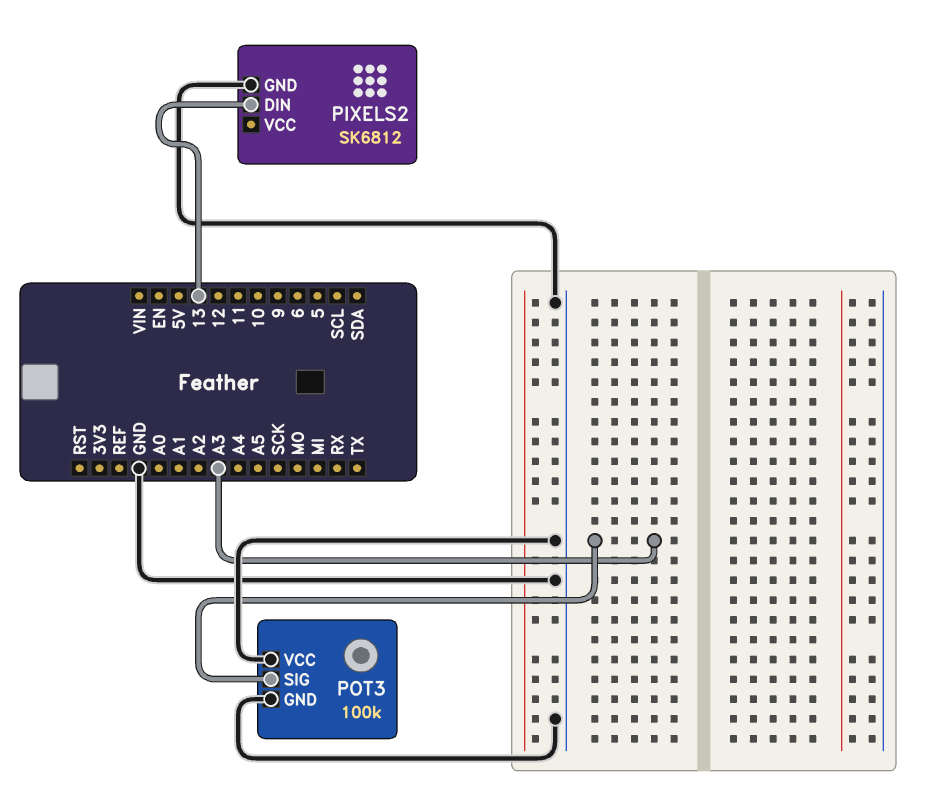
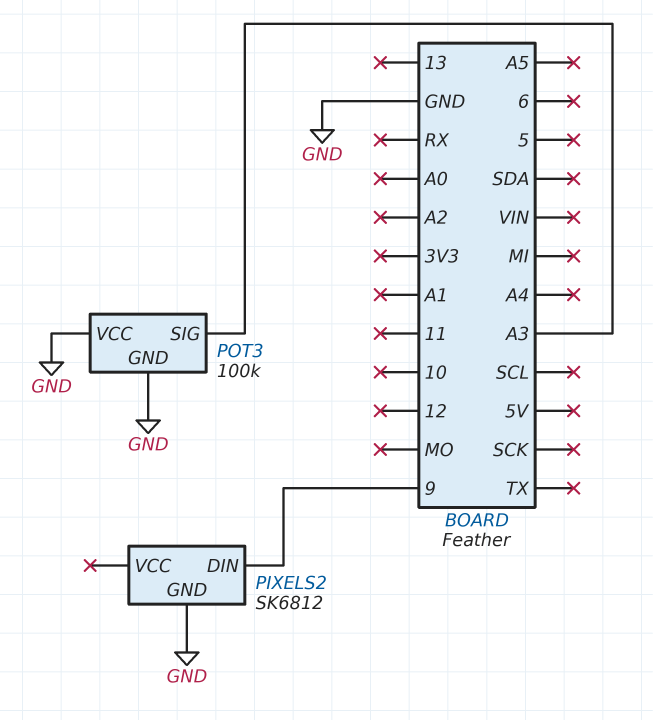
PIXELS2 pin DIN: 13 -> 9

